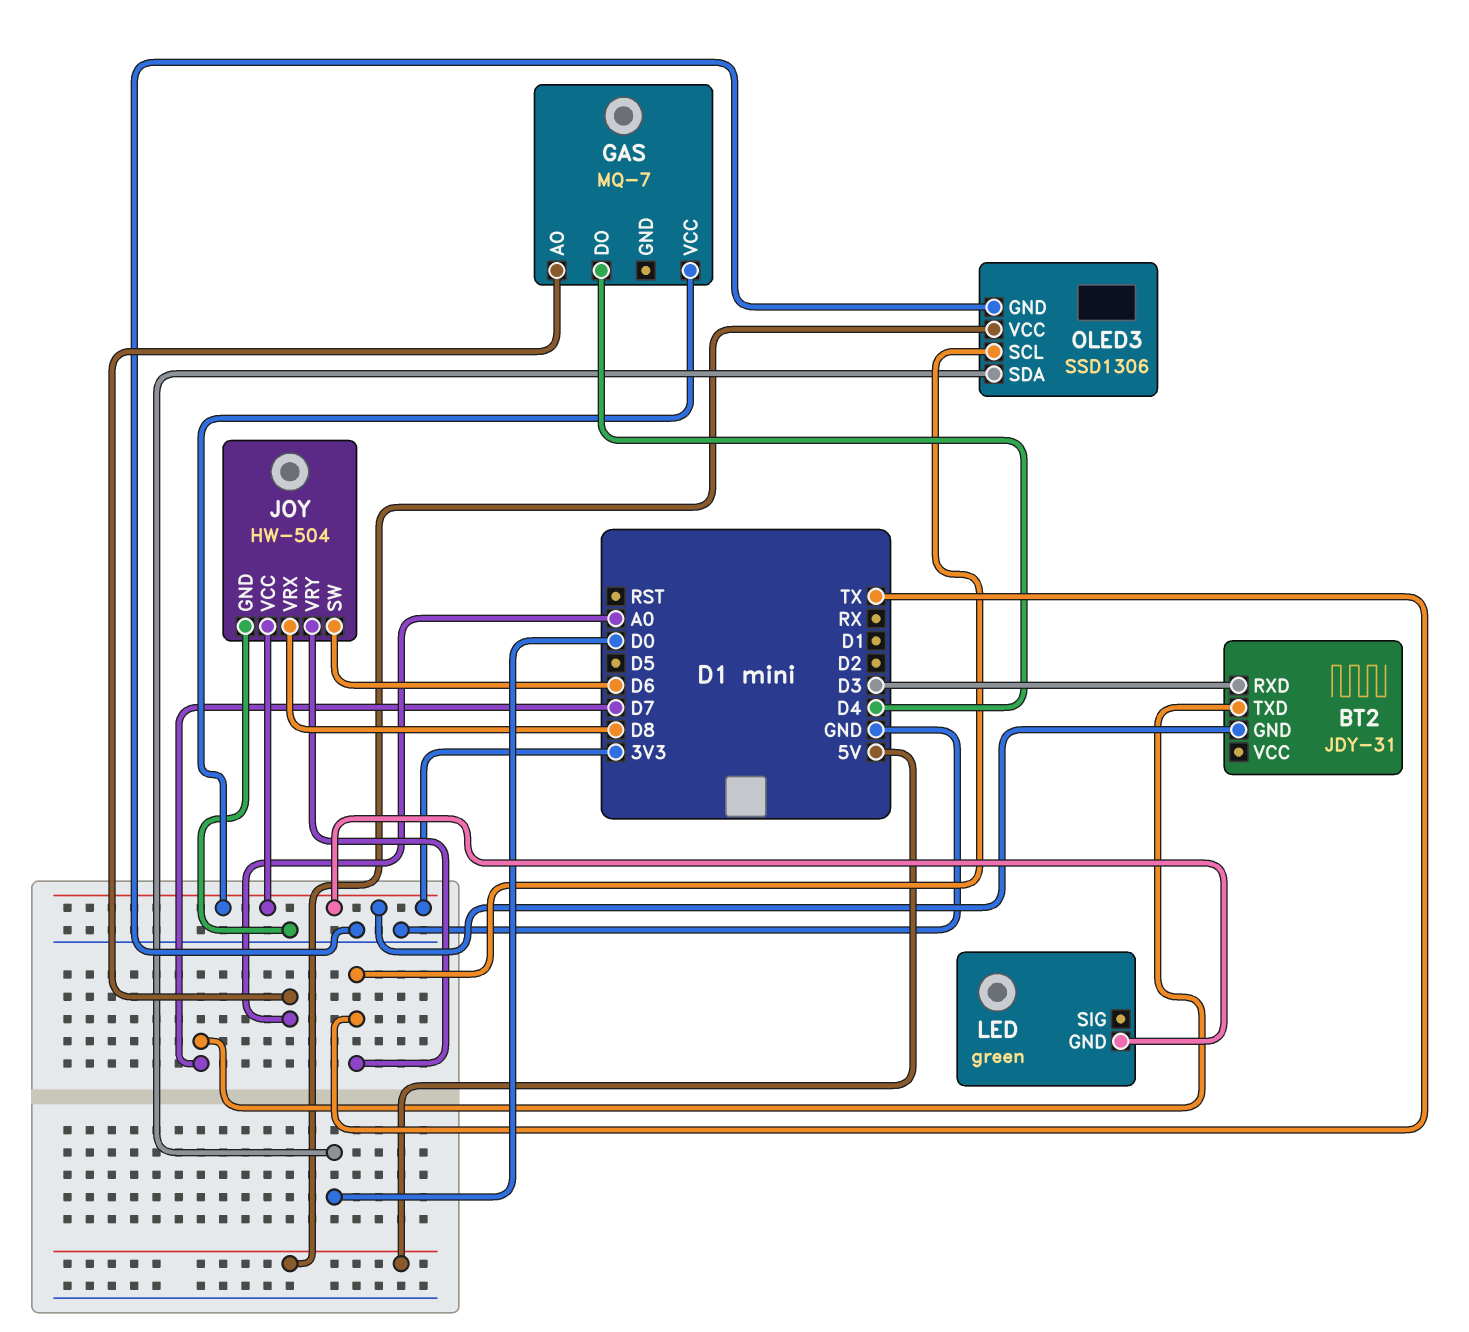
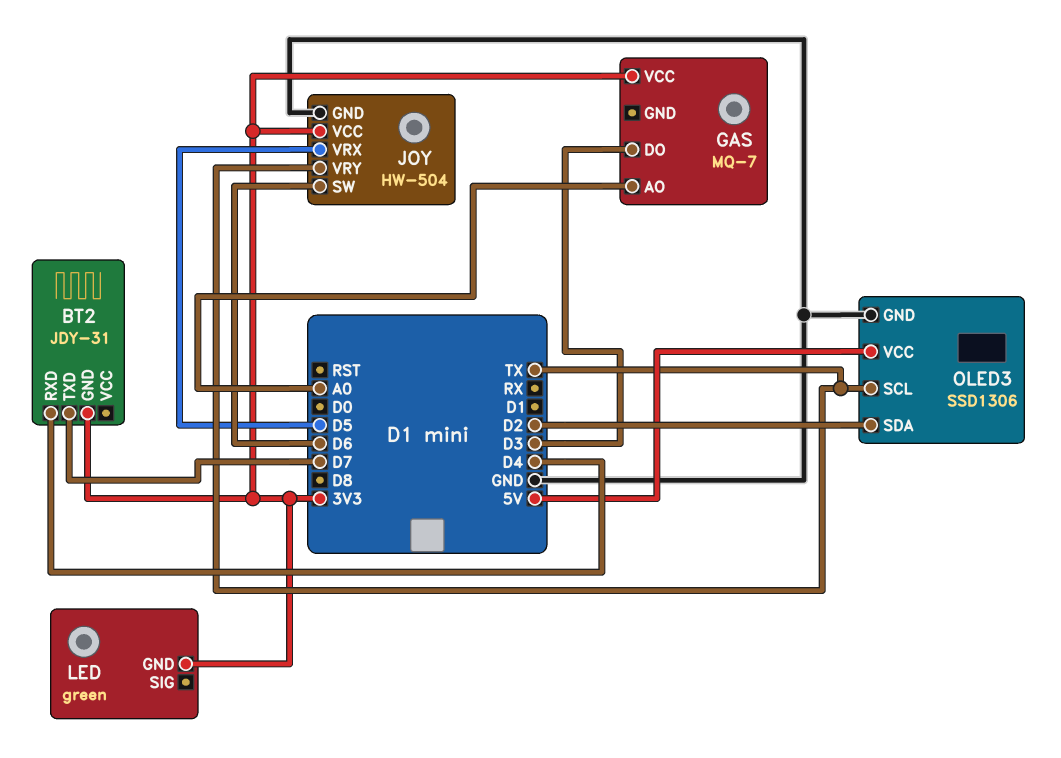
BT2 pin RXD: D3 -> D4
GAS pin DO: D4 -> D3
JOY pin VRX: D8 -> D5
OLED3 pin SDA: D0 -> D2

